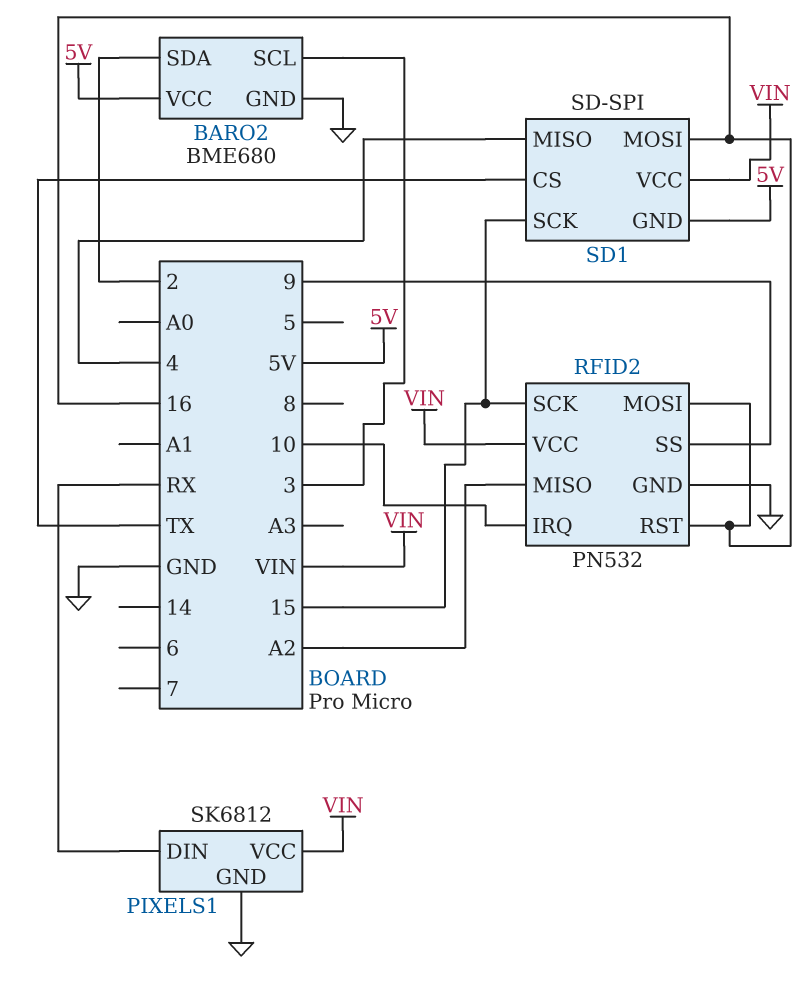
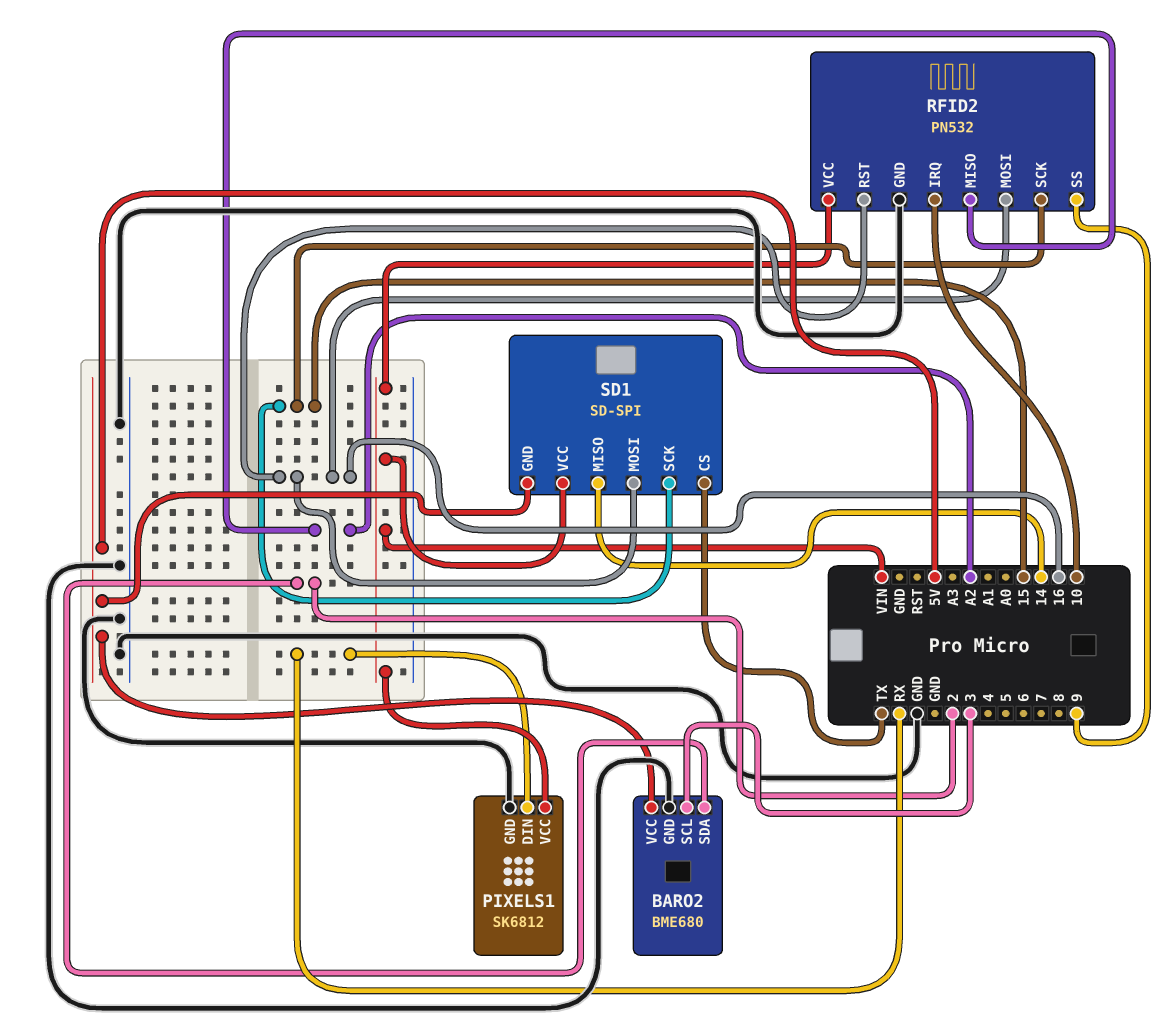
SD1 pin MISO: 4 -> 14

